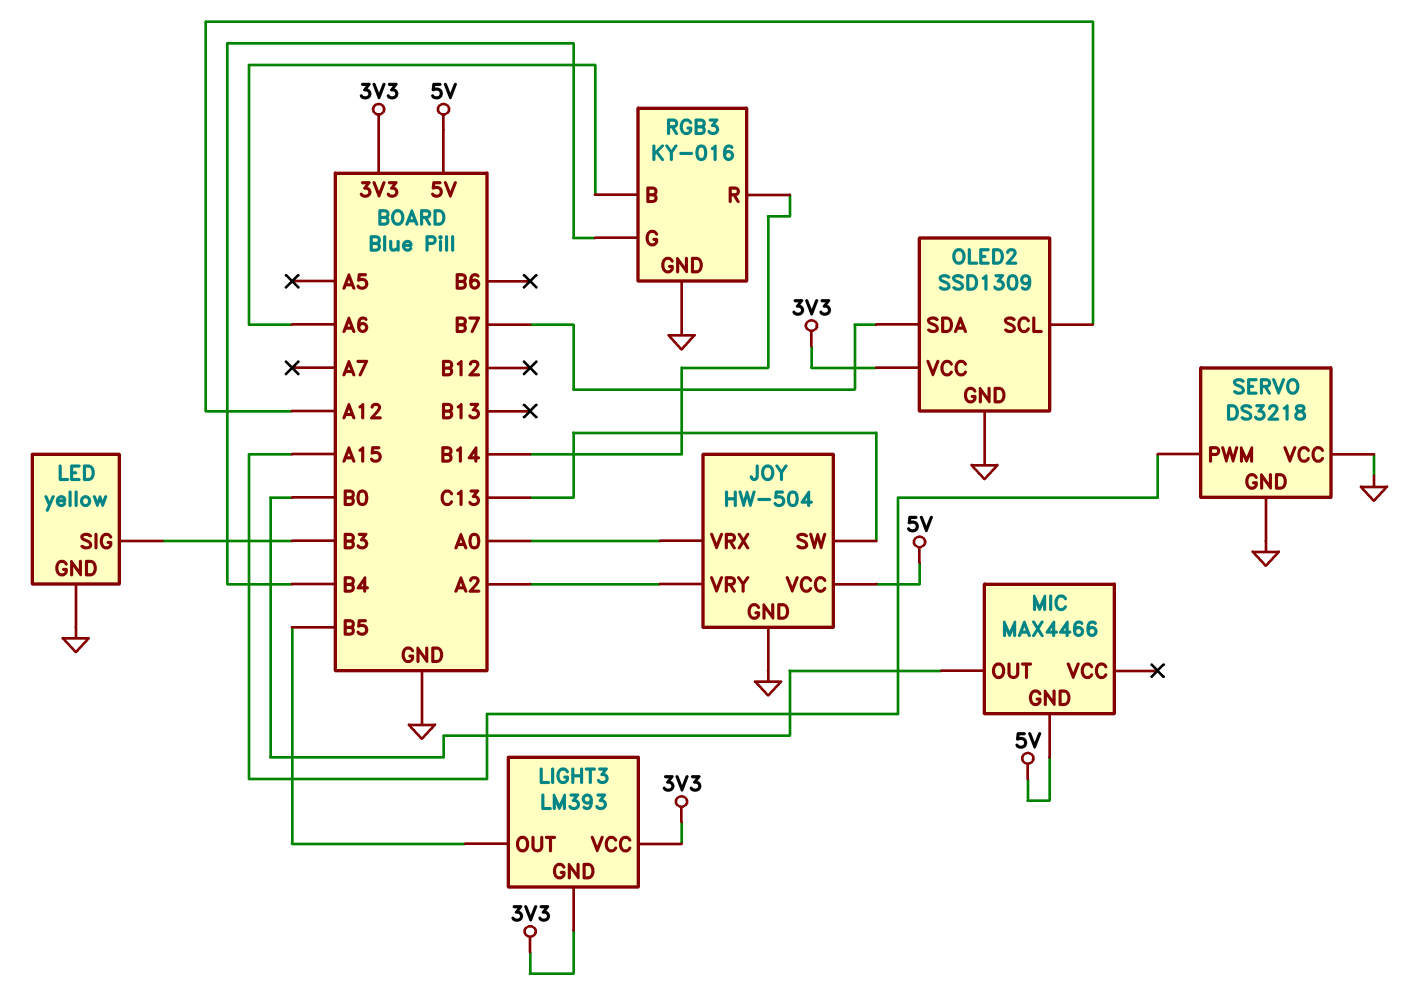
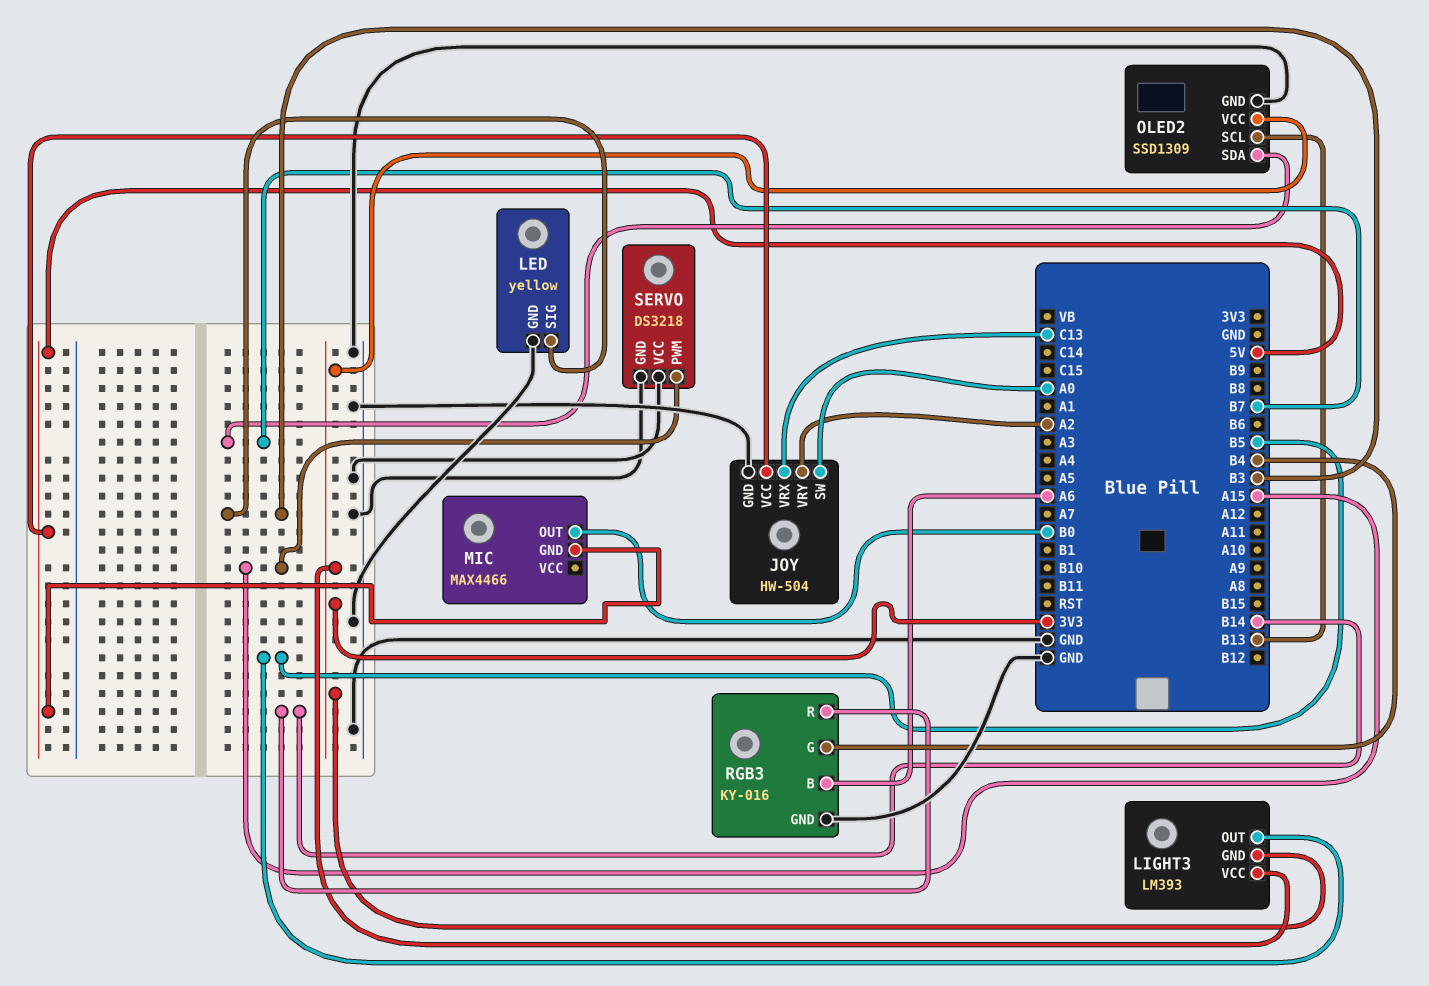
JOY pin SW: C13 -> A0
JOY pin VRX: A0 -> C13
OLED2 pin SCL: A12 -> B13

